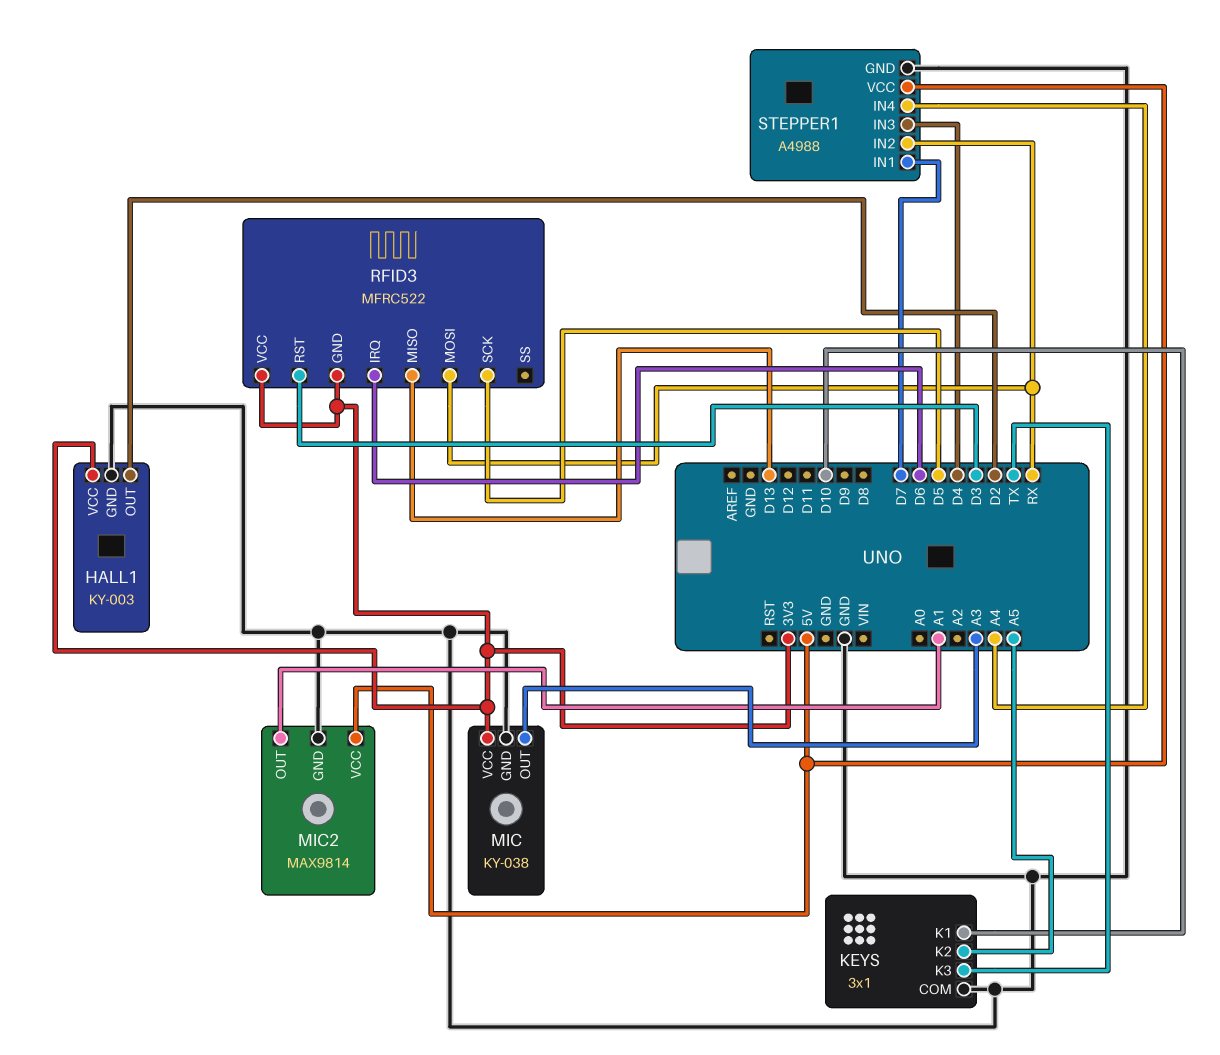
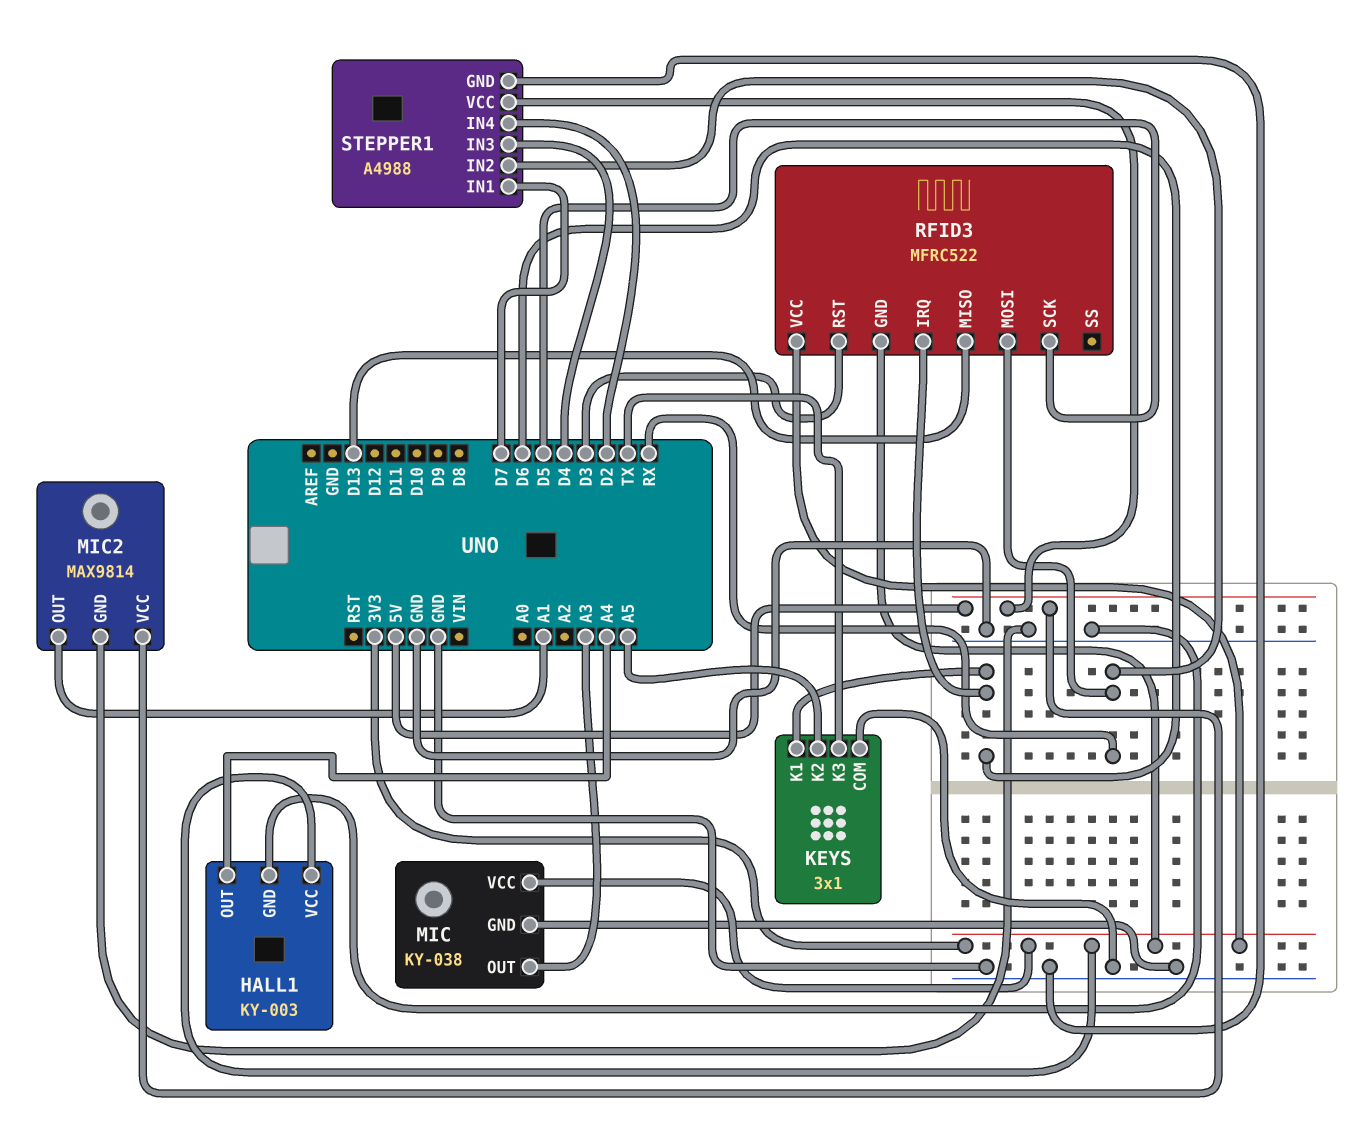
HALL1 pin OUT: D2 -> A4
KEYS pin K1: D10 -> D6
STEPPER1 pin IN4: A4 -> D2

